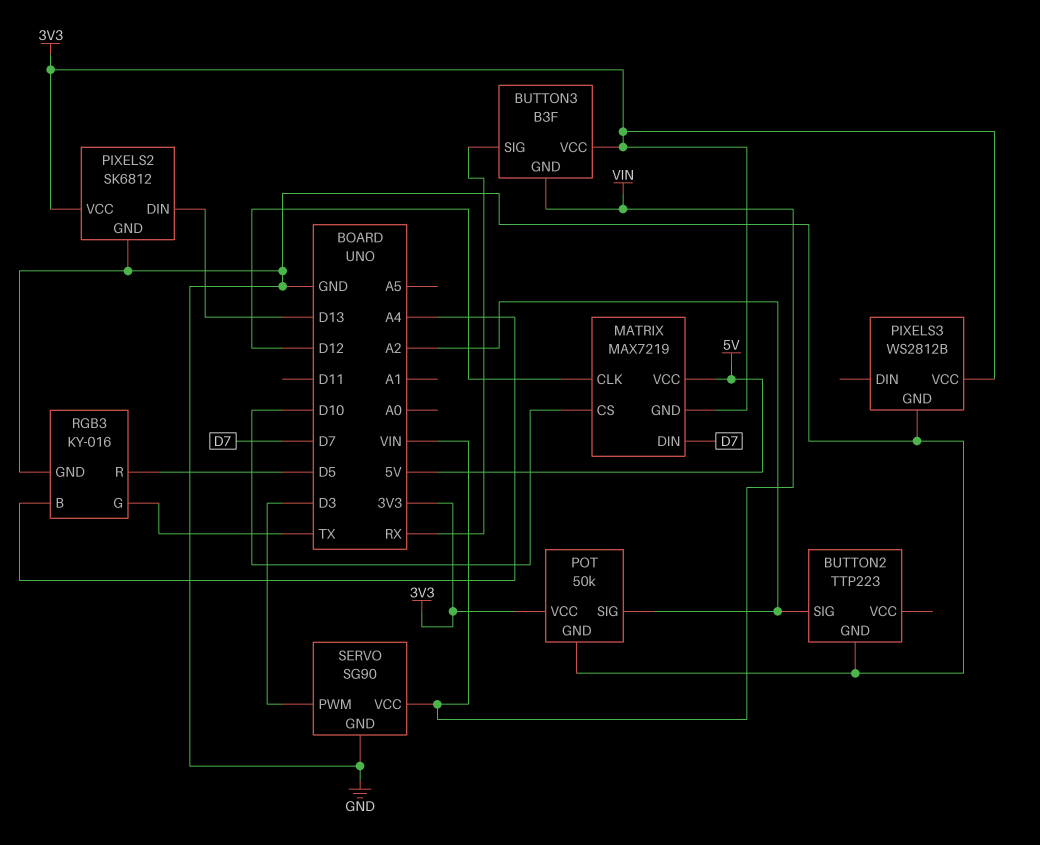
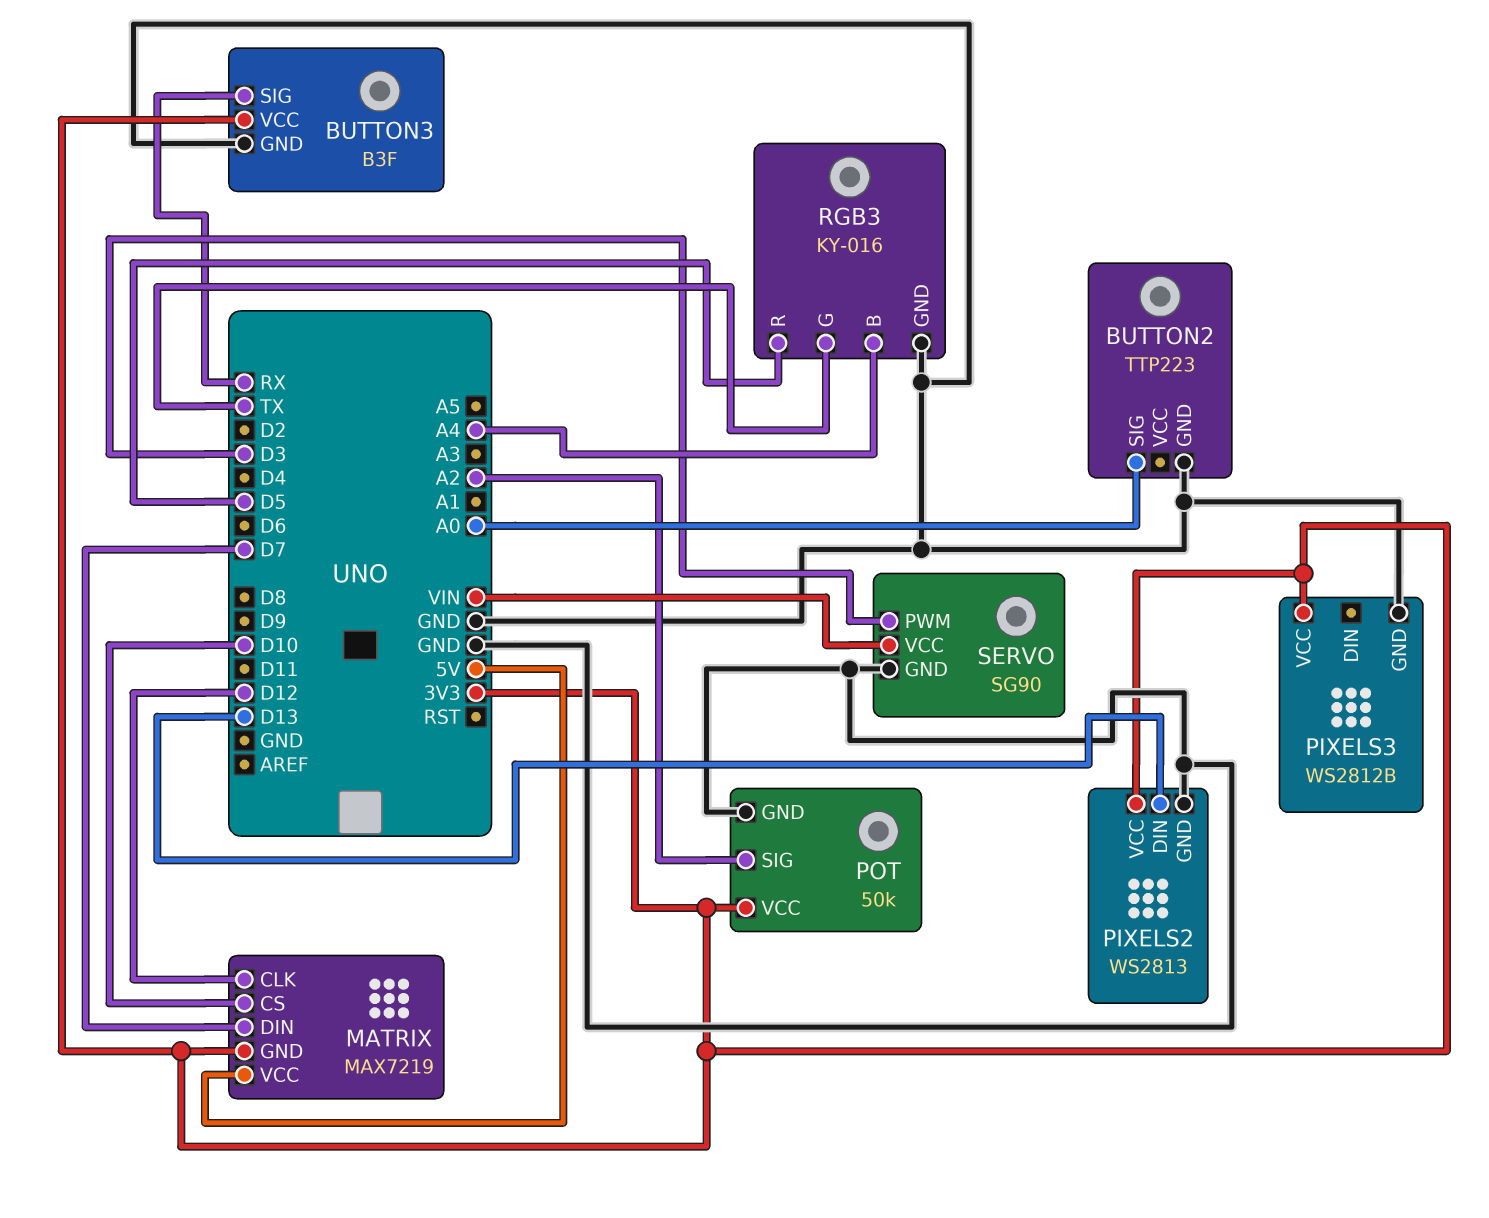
BUTTON2 pin SIG: A2 -> A0
BUTTON3 pin GND: VIN -> GND
PIXELS2: SK6812 -> WS2813

